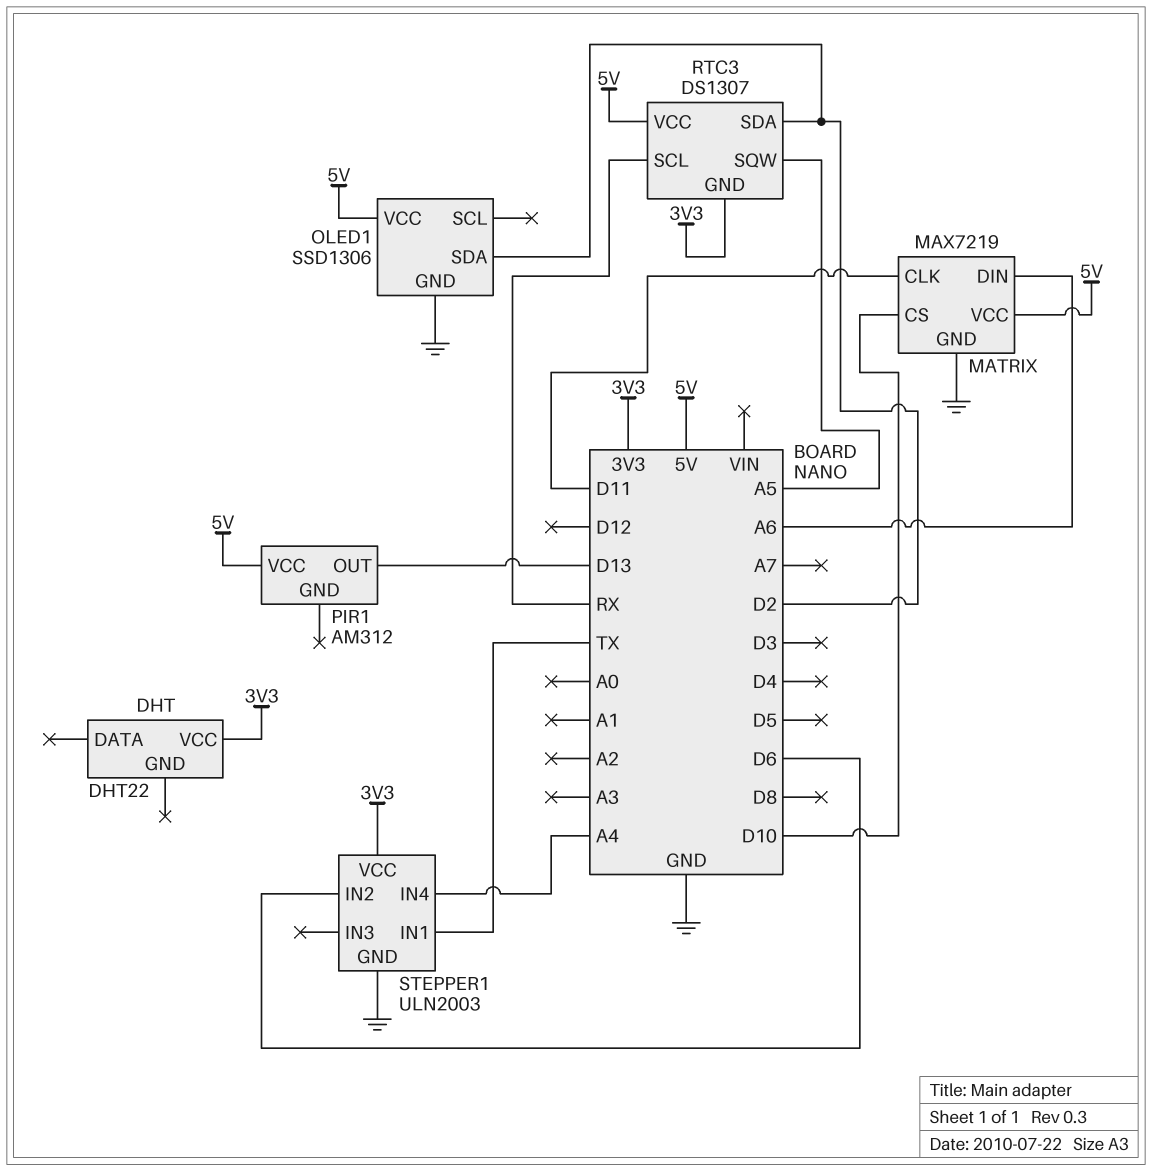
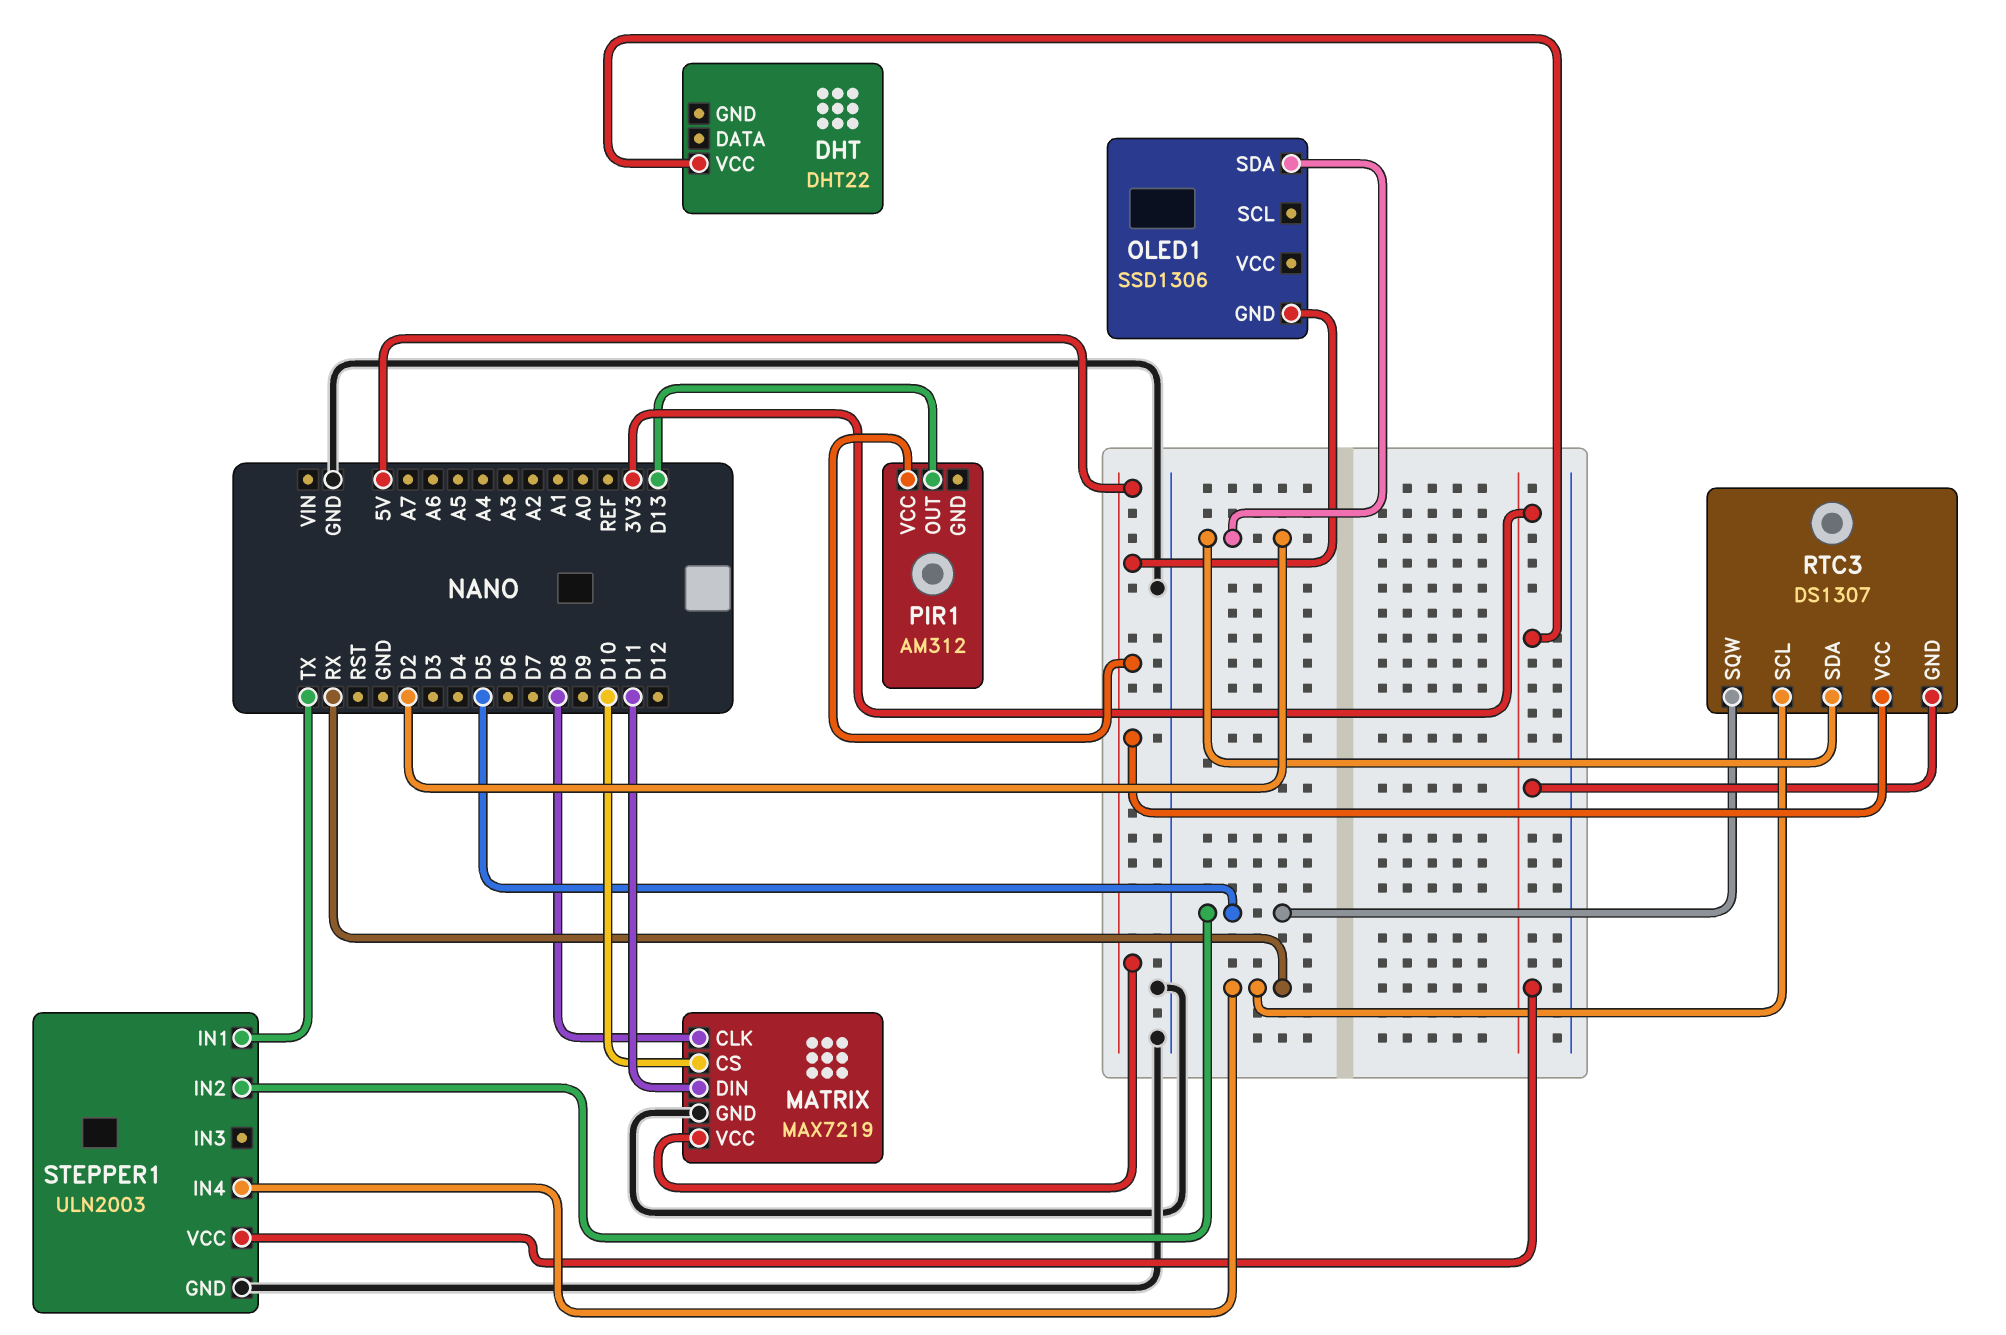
MATRIX pin CLK: D11 -> D8
MATRIX pin DIN: A6 -> D11
OLED1 pin GND: GND -> 5V
OLED1 pin VCC: 5V -> none
RTC3 pin SQW: A5 -> D5
STEPPER1 pin IN2: D6 -> D5
STEPPER1 pin IN4: A4 -> RX

